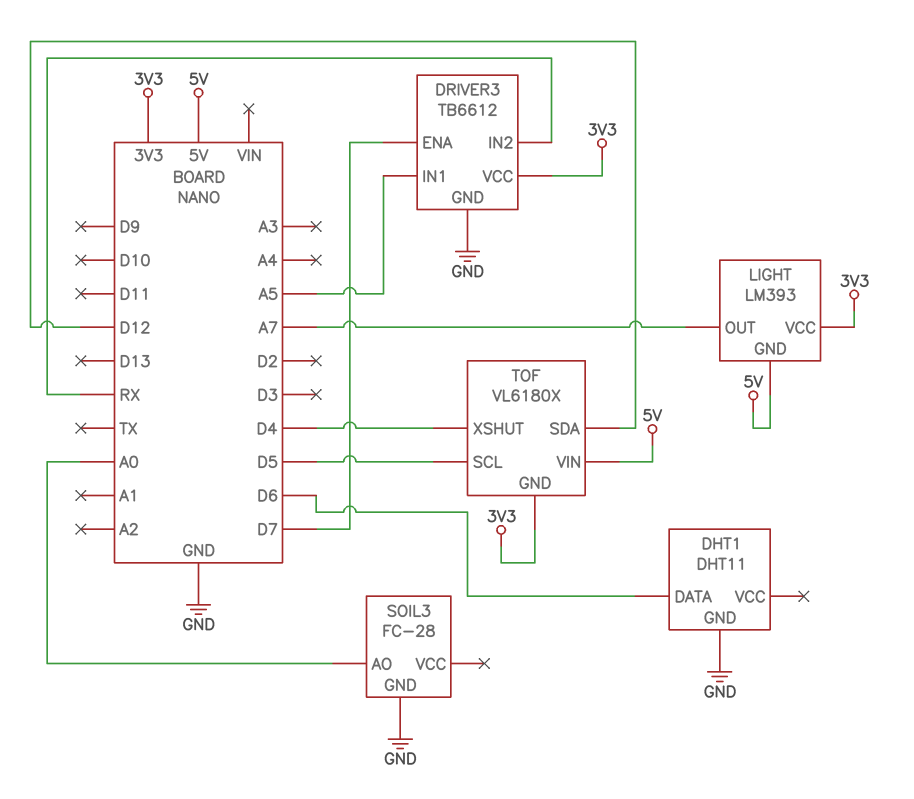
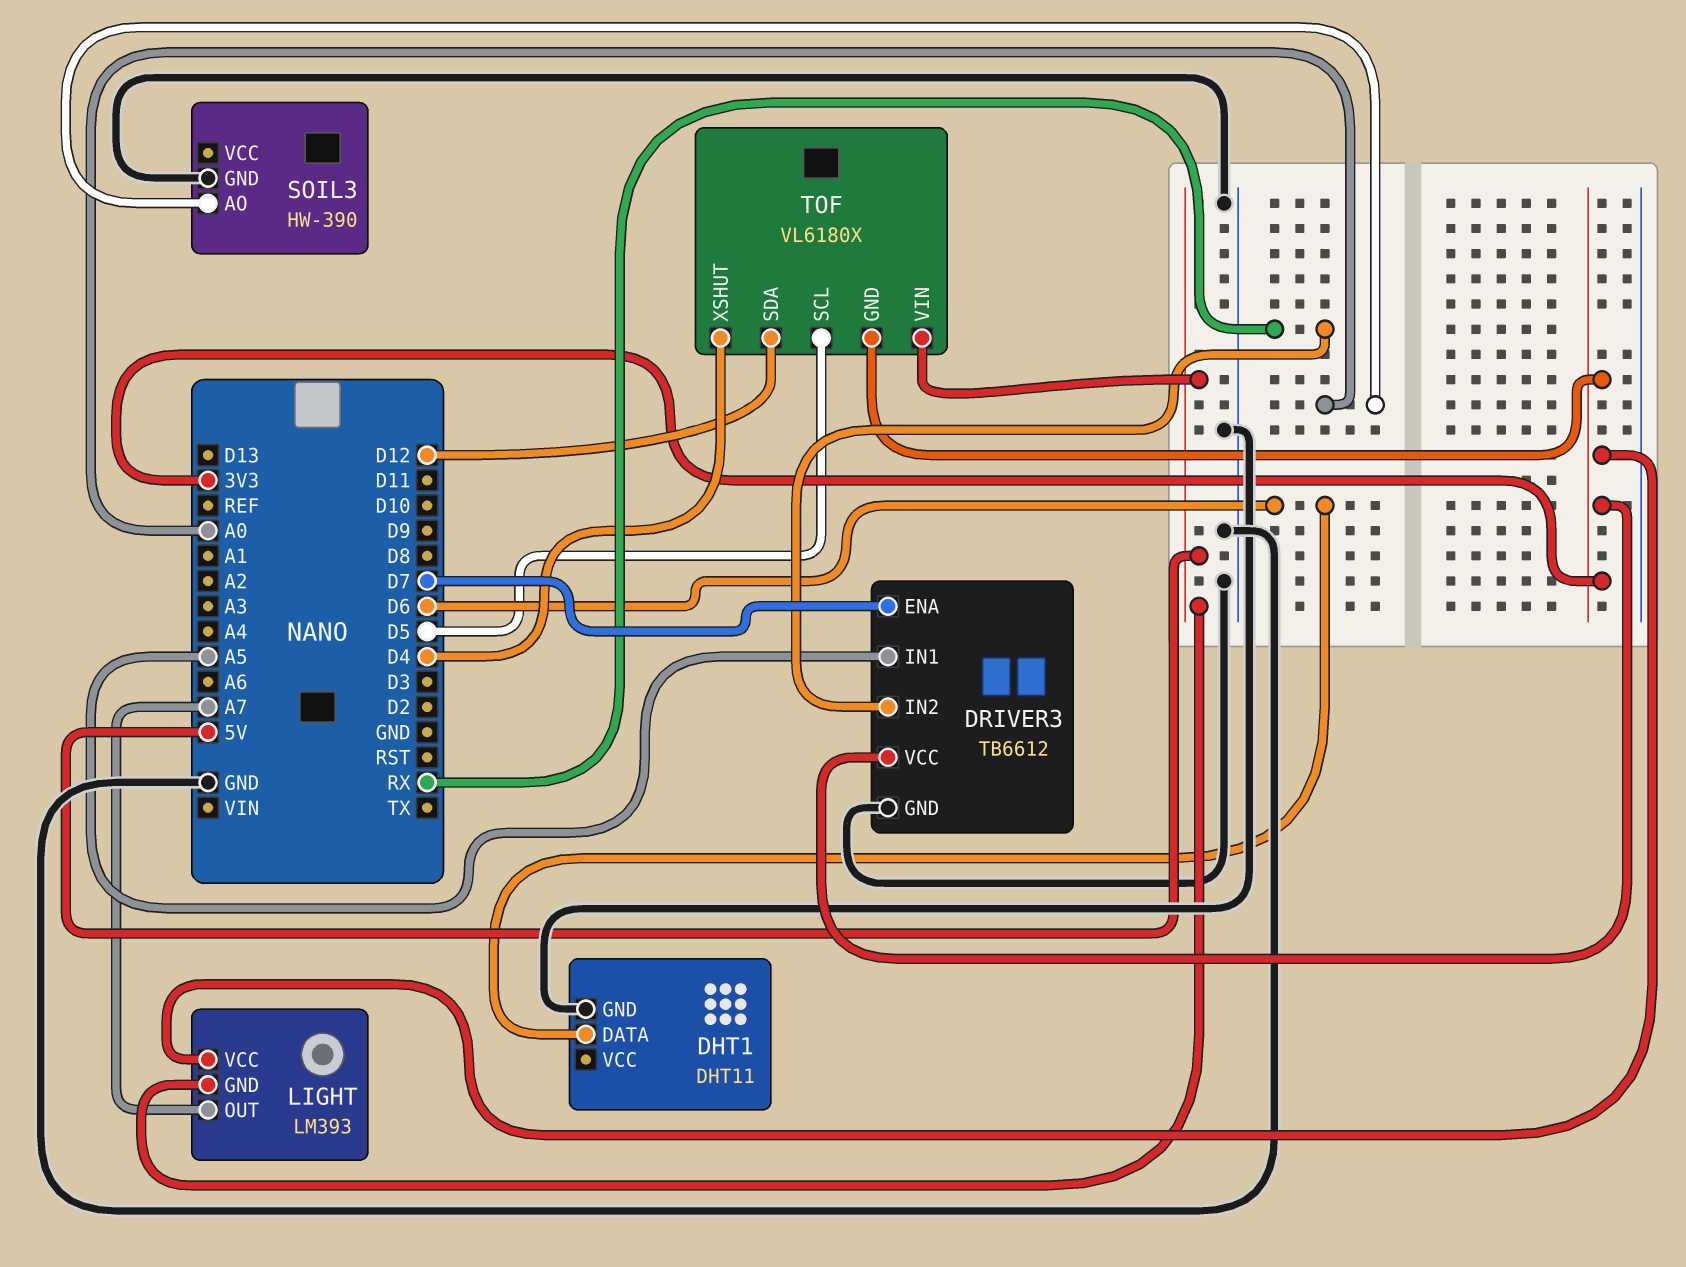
SOIL3: FC-28 -> HW-390

